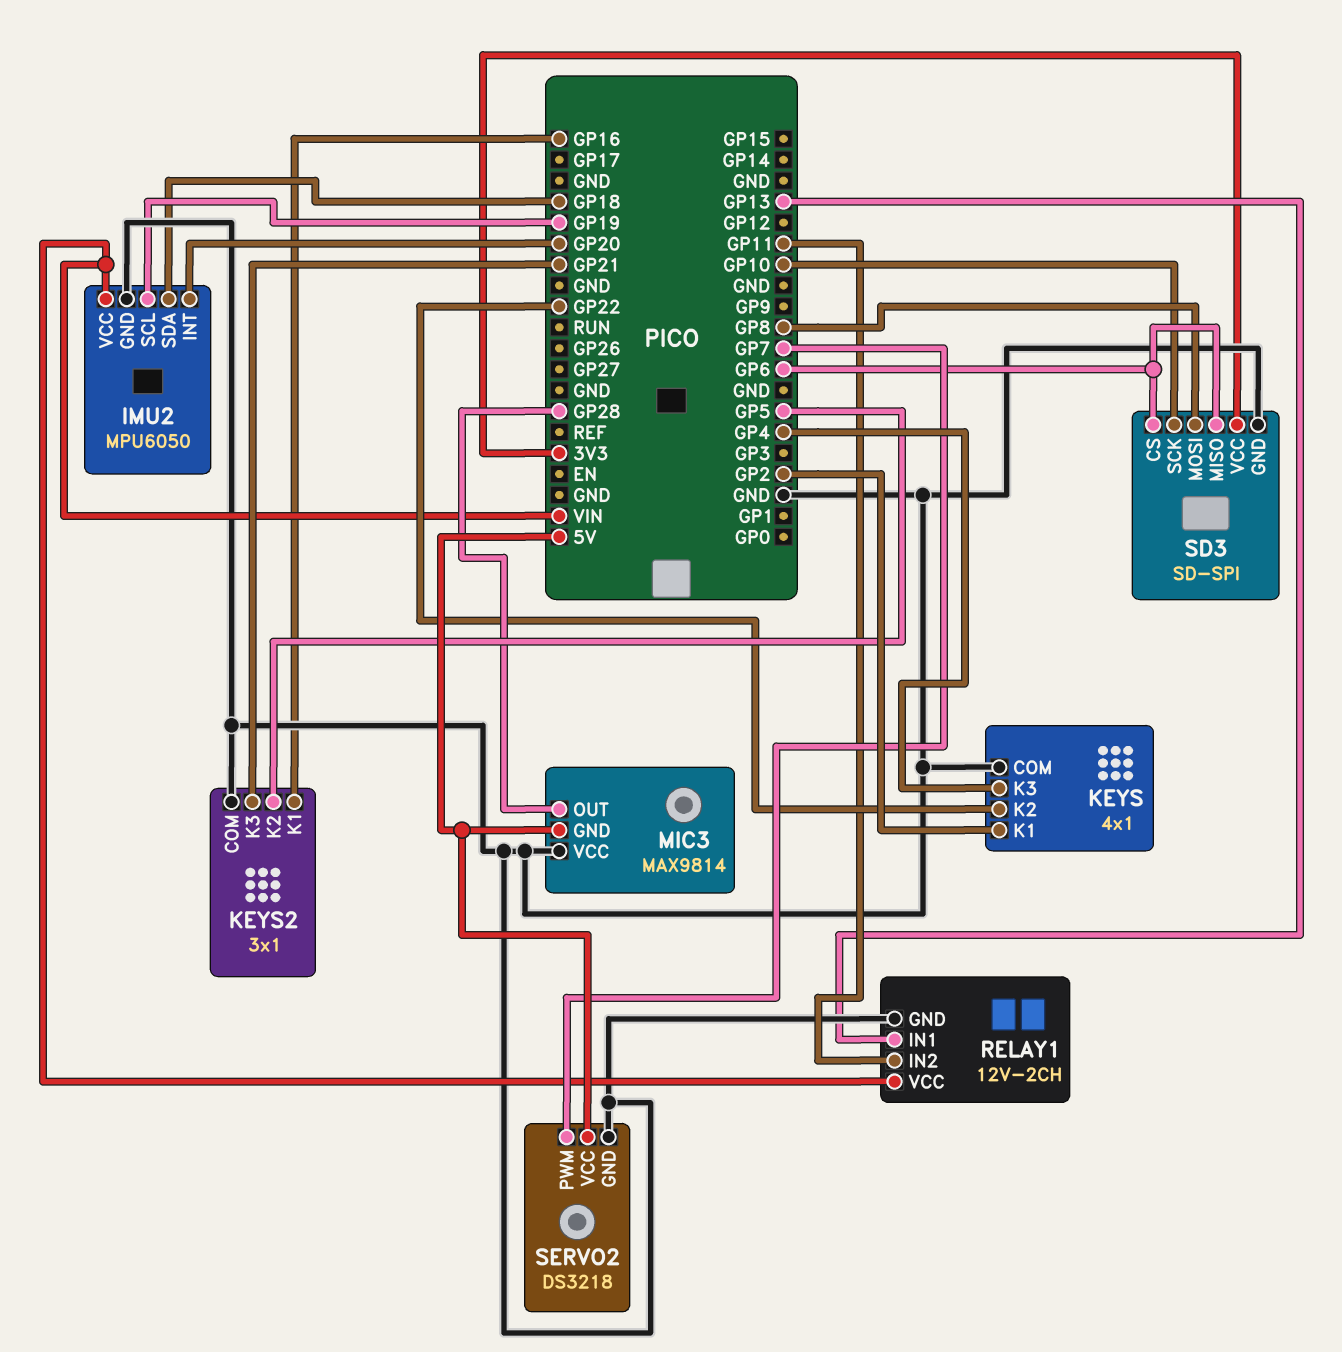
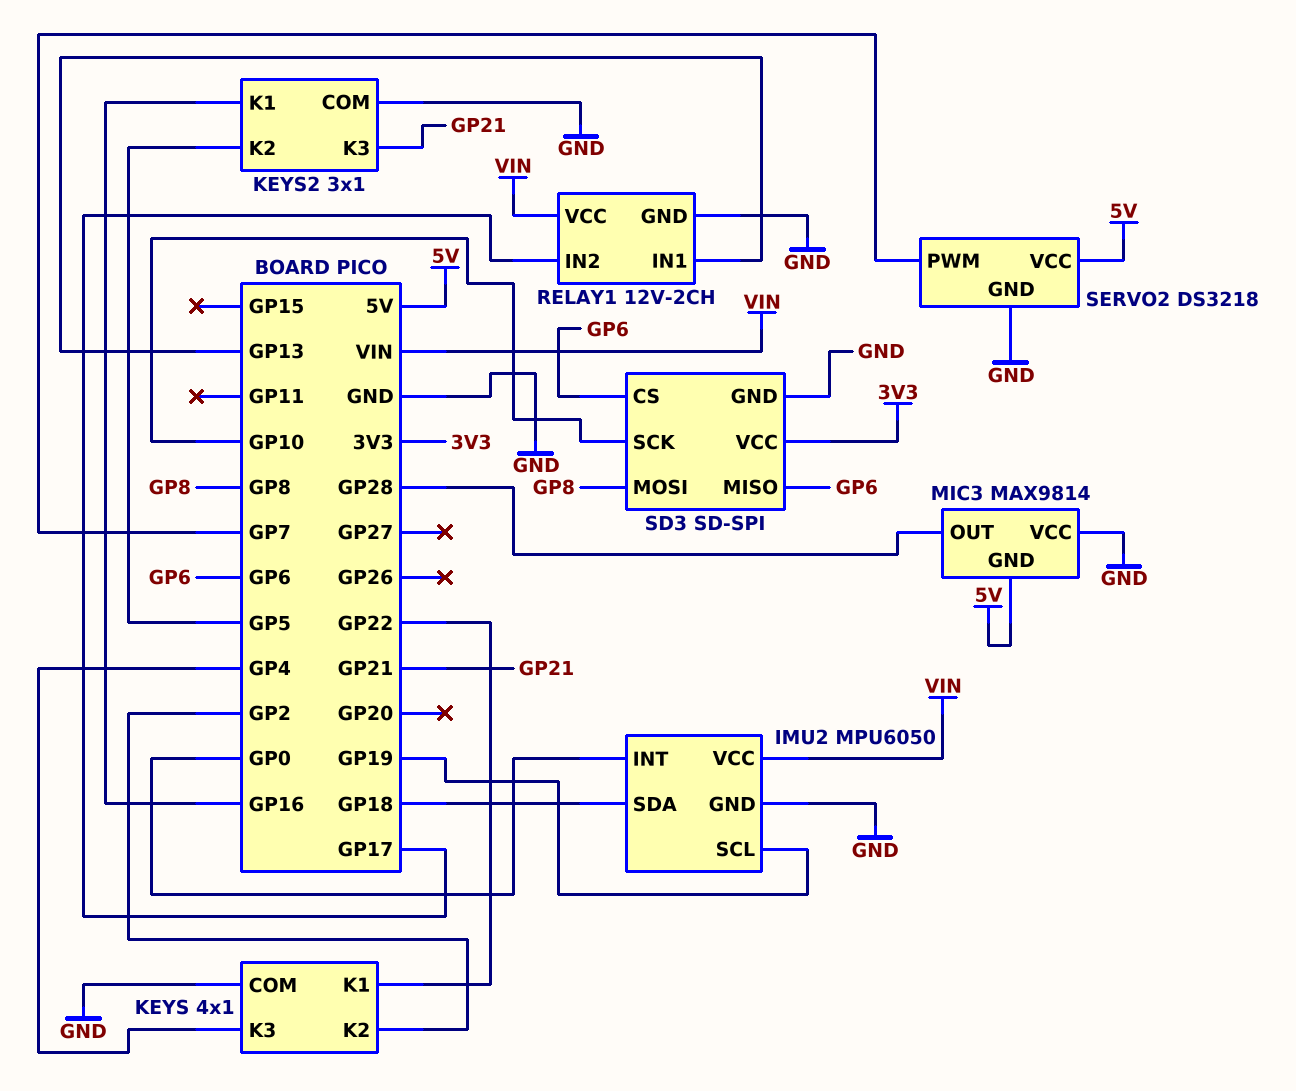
IMU2 pin INT: GP20 -> GP0
KEYS pin K1: GP2 -> GP22
KEYS pin K2: GP22 -> GP2
RELAY1 pin IN2: GP11 -> GP17

